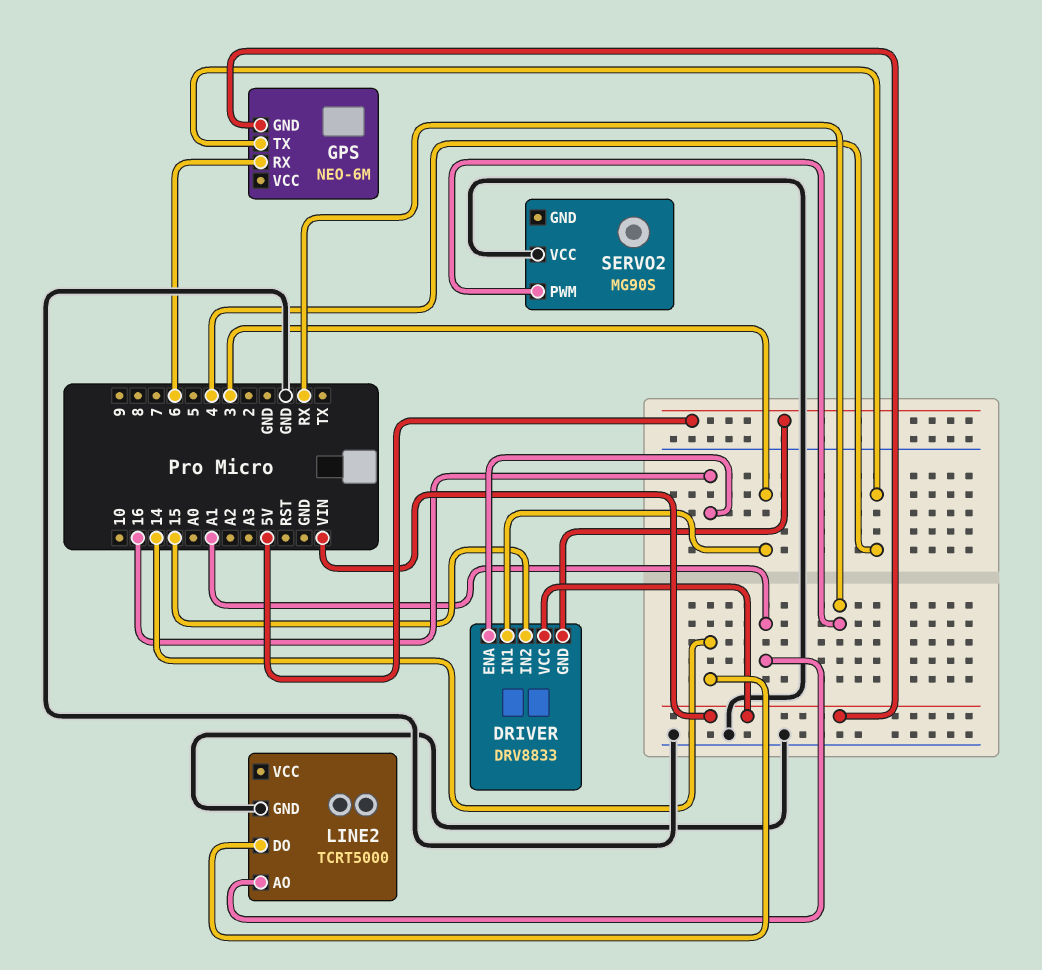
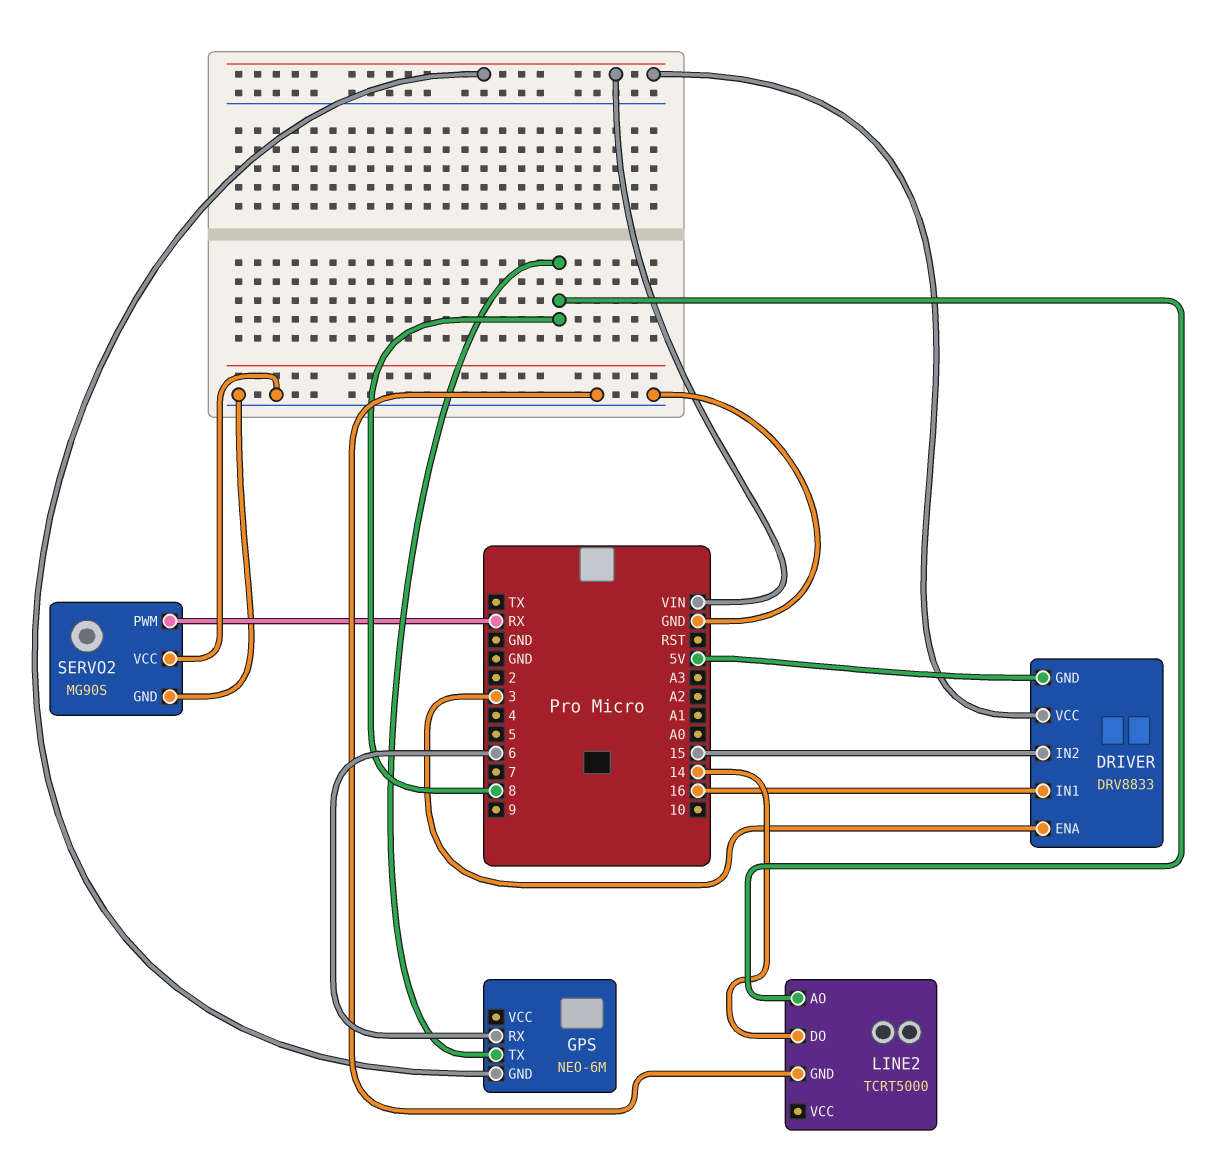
DRIVER pin ENA: 16 -> 3
DRIVER pin IN1: 3 -> 16
GPS pin TX: 4 -> 8
LINE2 pin AO: A1 -> 8
SERVO2 pin GND: none -> GND

